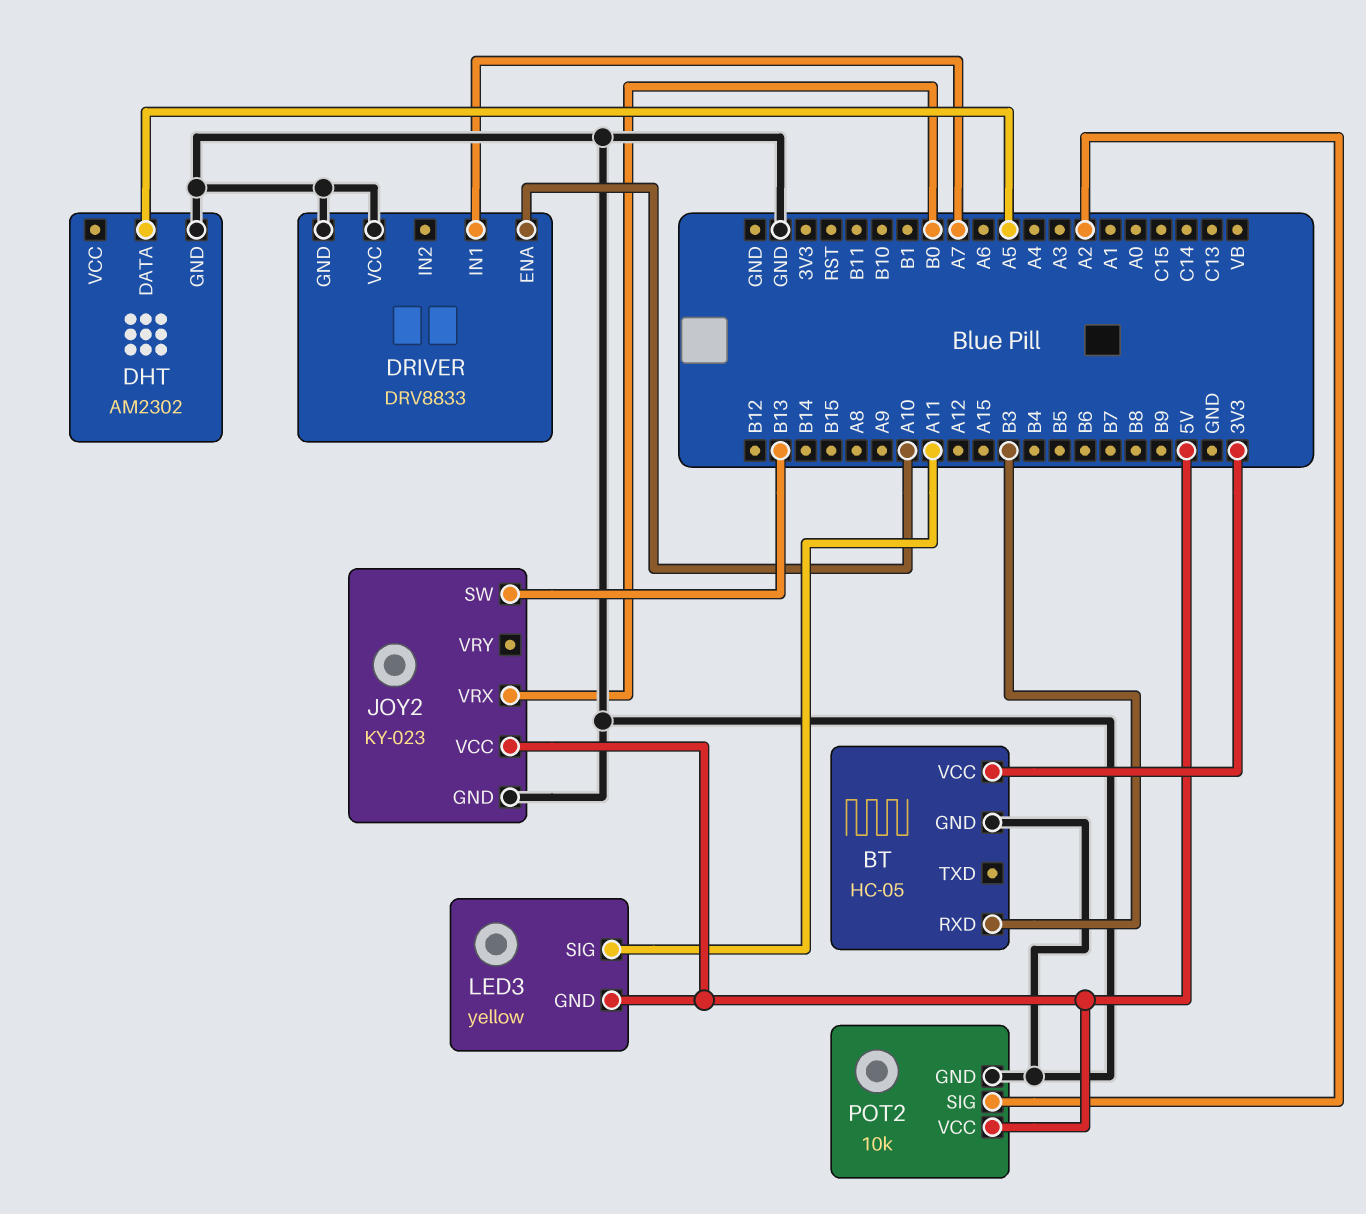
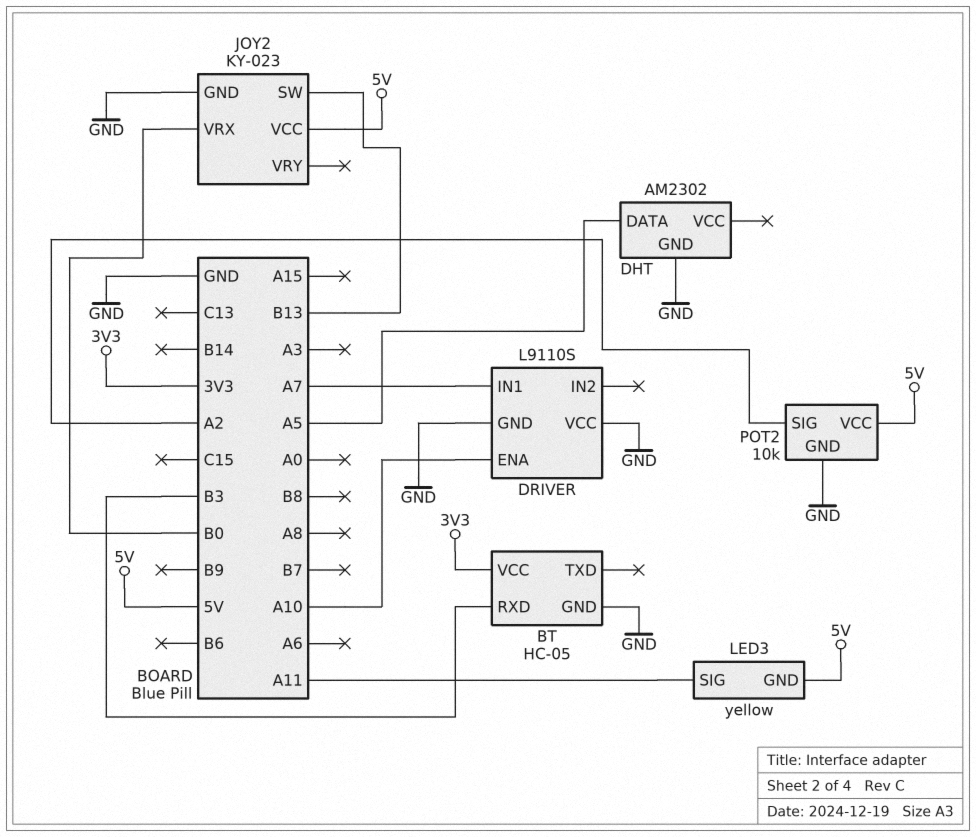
DRIVER: DRV8833 -> L9110S

